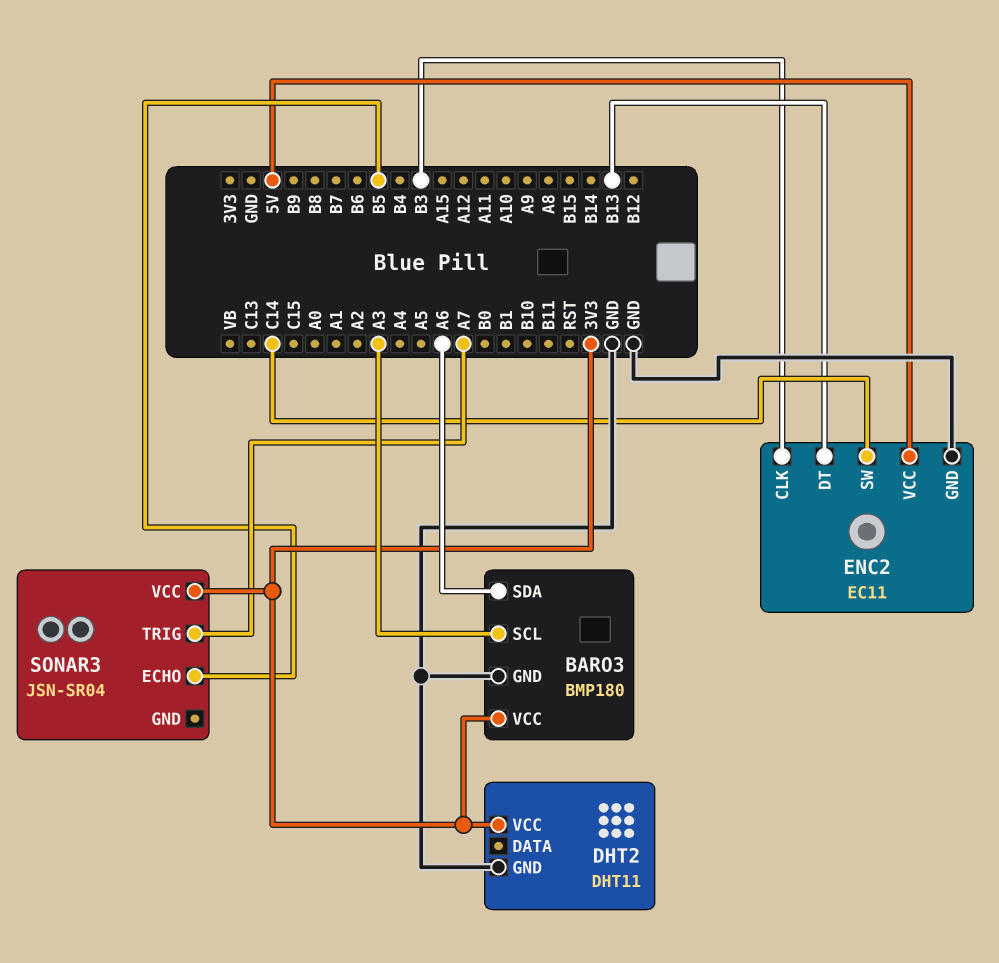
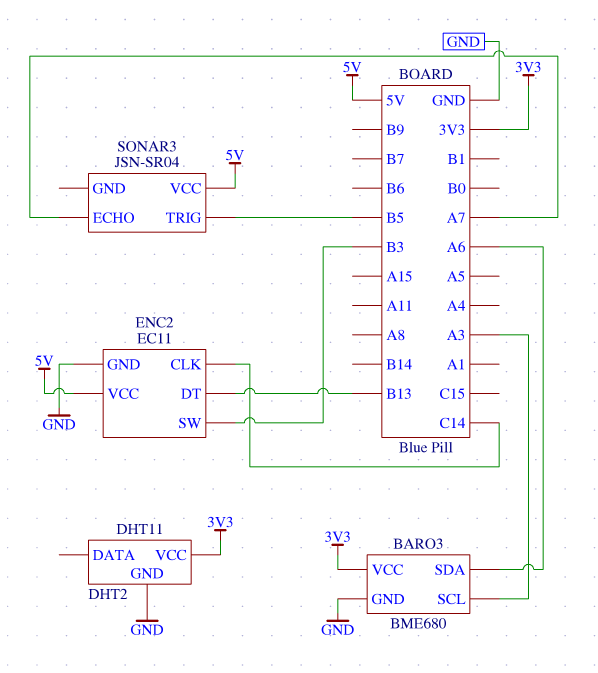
BARO3: BMP180 -> BME680
ENC2 pin CLK: B3 -> C14
ENC2 pin SW: C14 -> B3
SONAR3 pin ECHO: B5 -> A7
SONAR3 pin TRIG: A7 -> B5
SONAR3 pin VCC: 3V3 -> 5V

